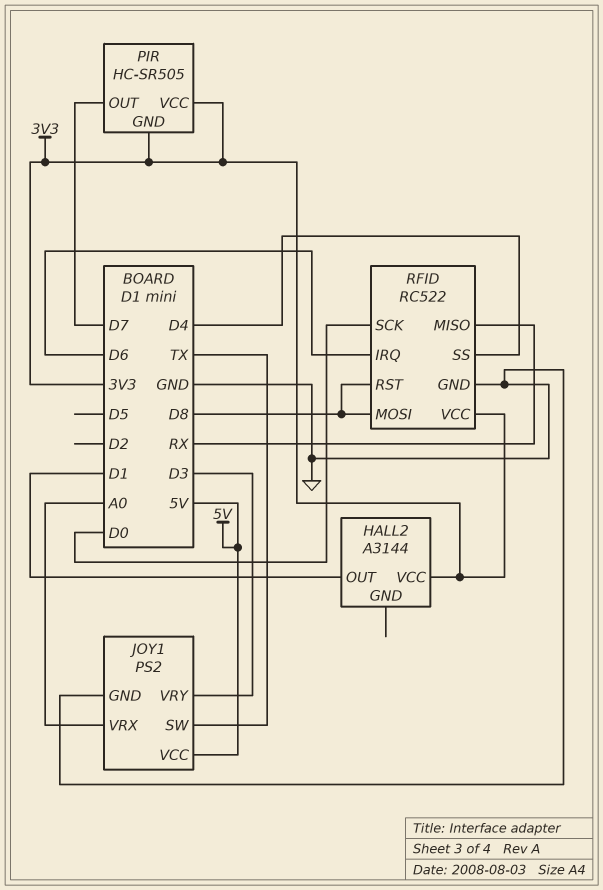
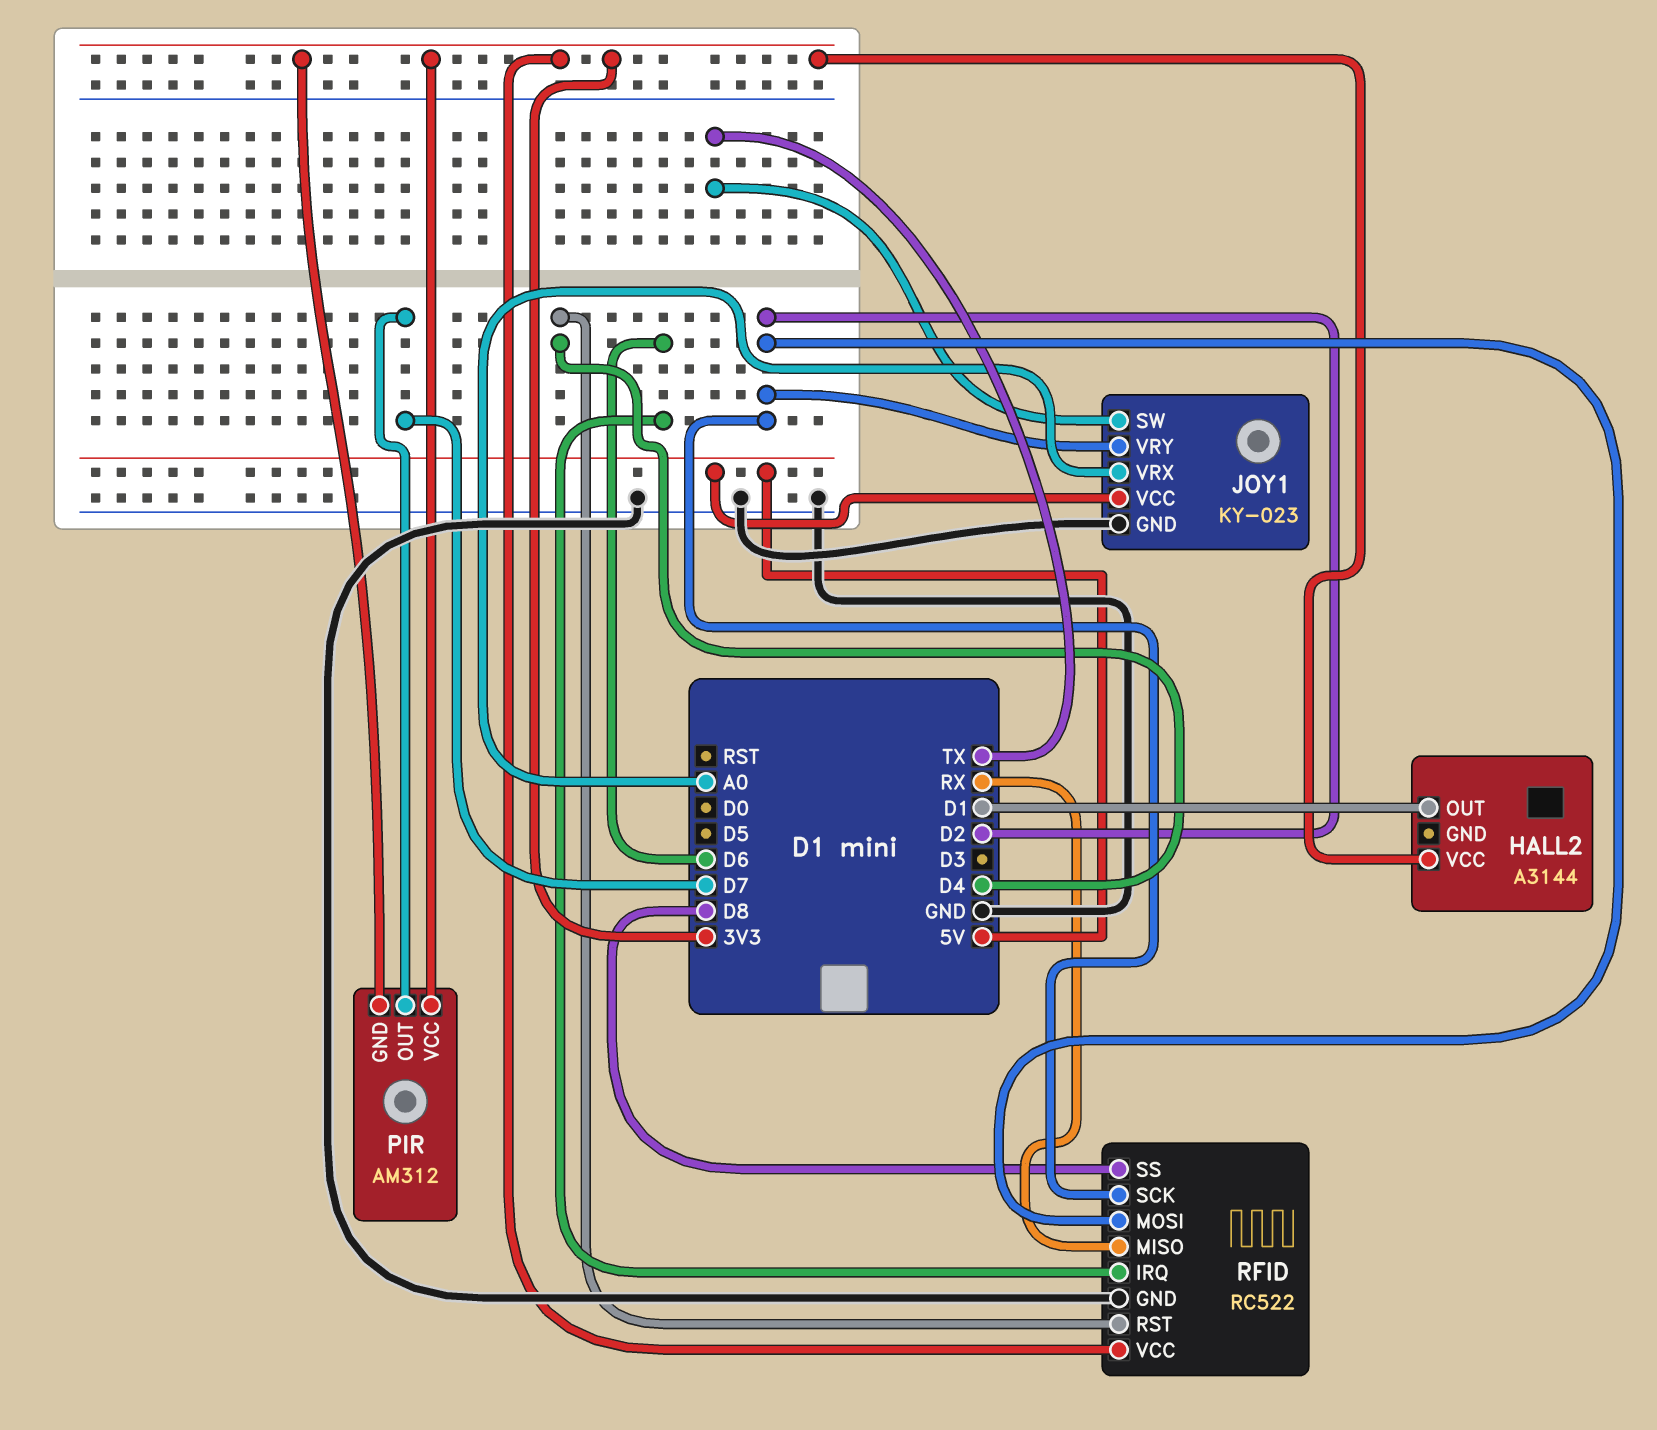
JOY1: PS2 -> KY-023
JOY1 pin VRY: D3 -> D2
PIR: HC-SR505 -> AM312
RFID pin MOSI: D8 -> D2
RFID pin RST: D8 -> D4
RFID pin SCK: D0 -> D2
RFID pin SS: D4 -> D8

